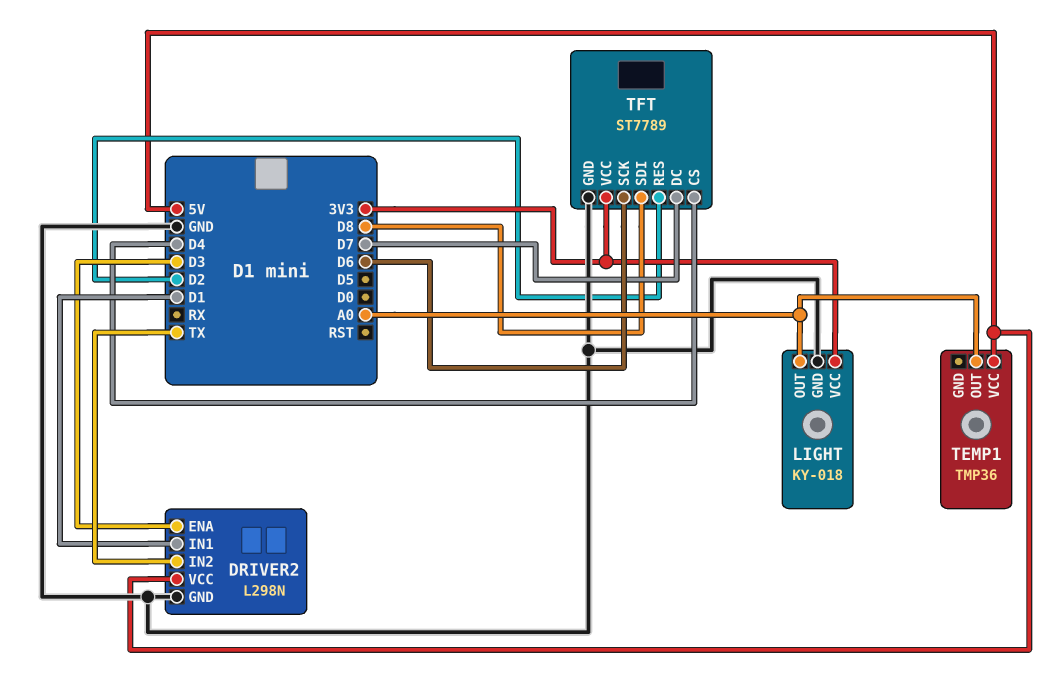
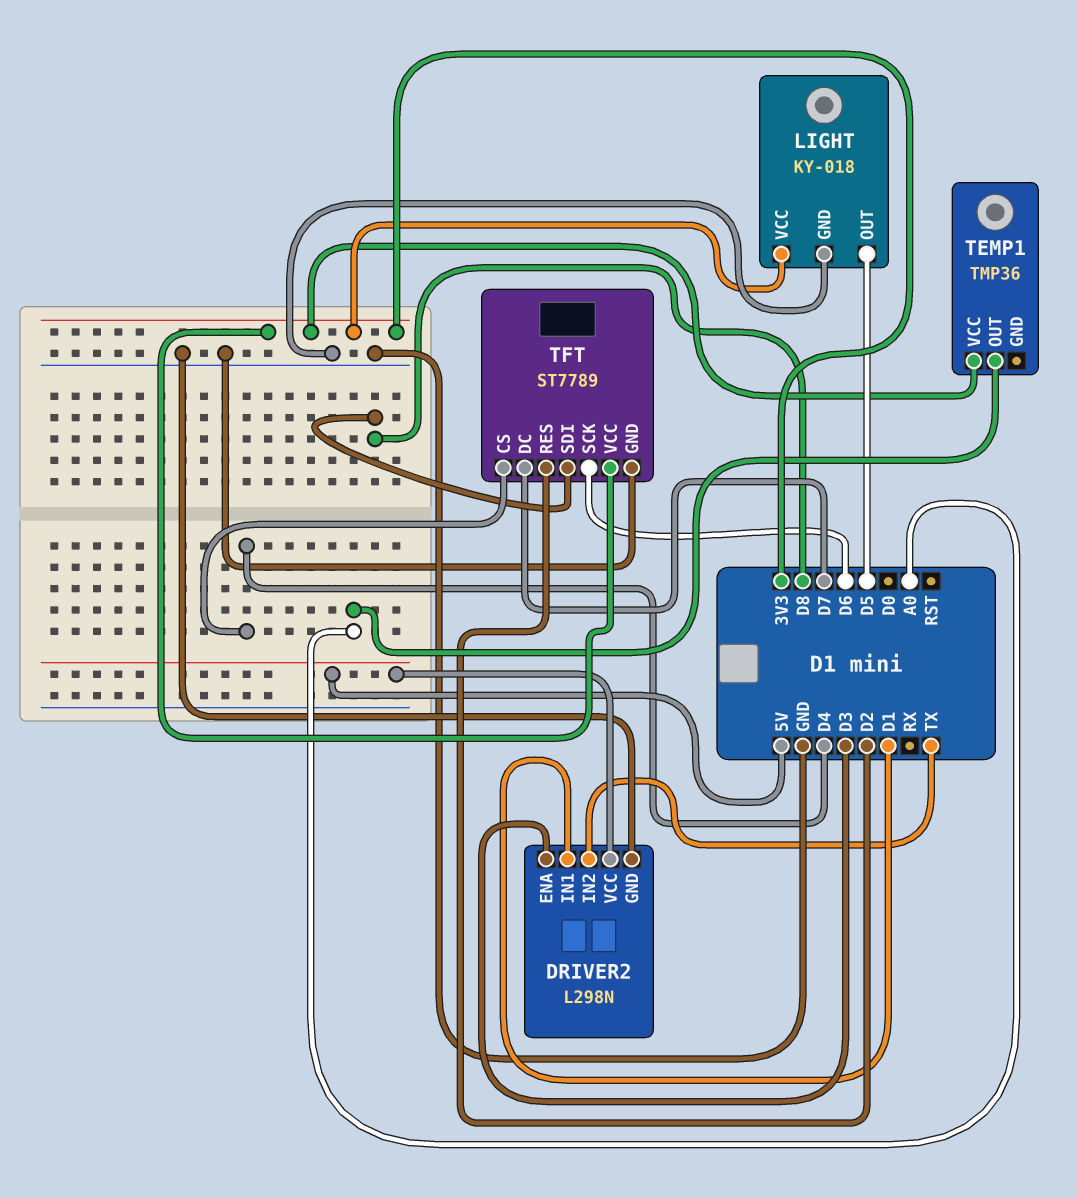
LIGHT pin OUT: A0 -> D5
TEMP1 pin VCC: 5V -> 3V3

